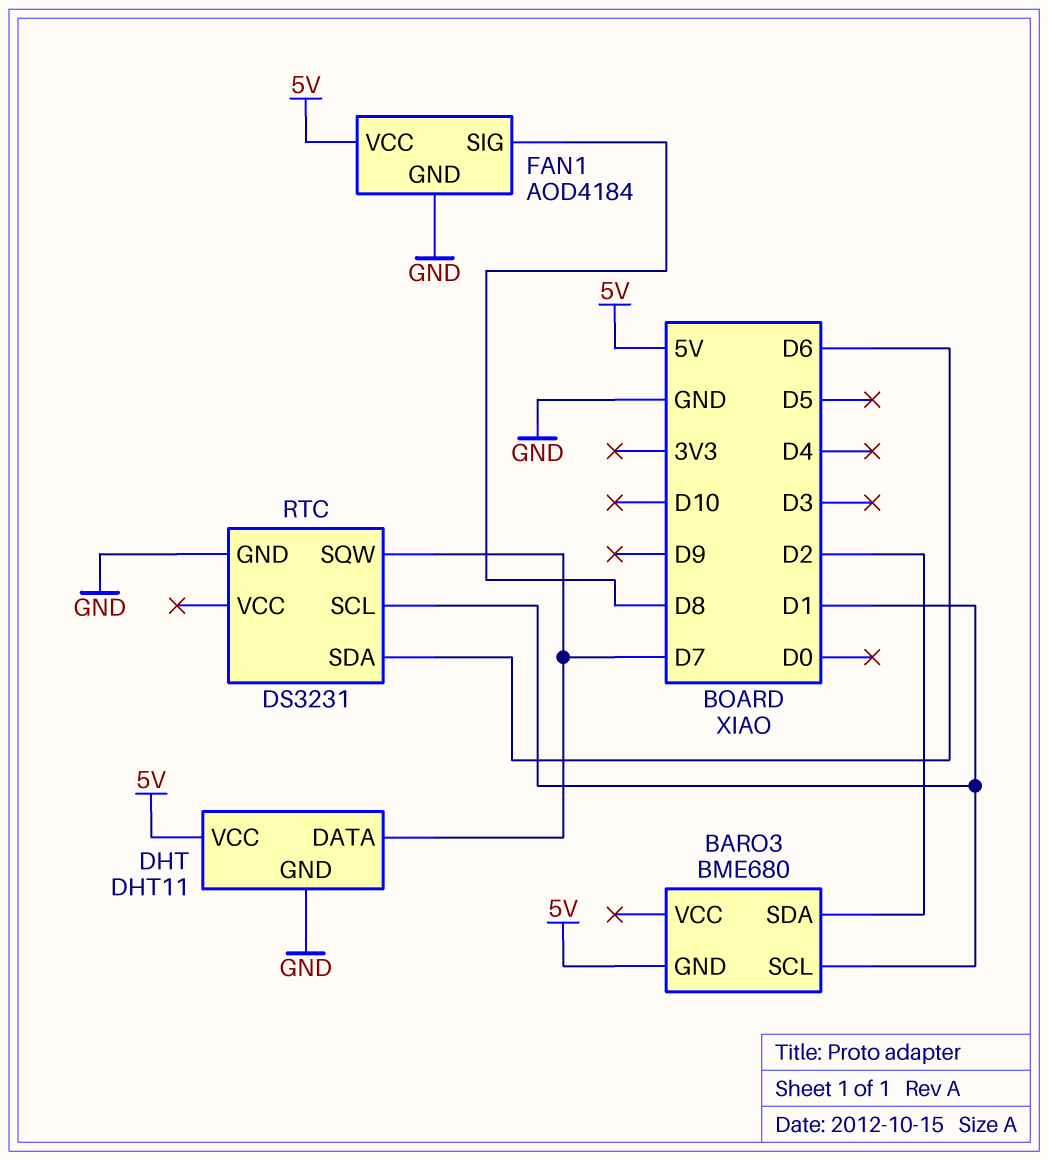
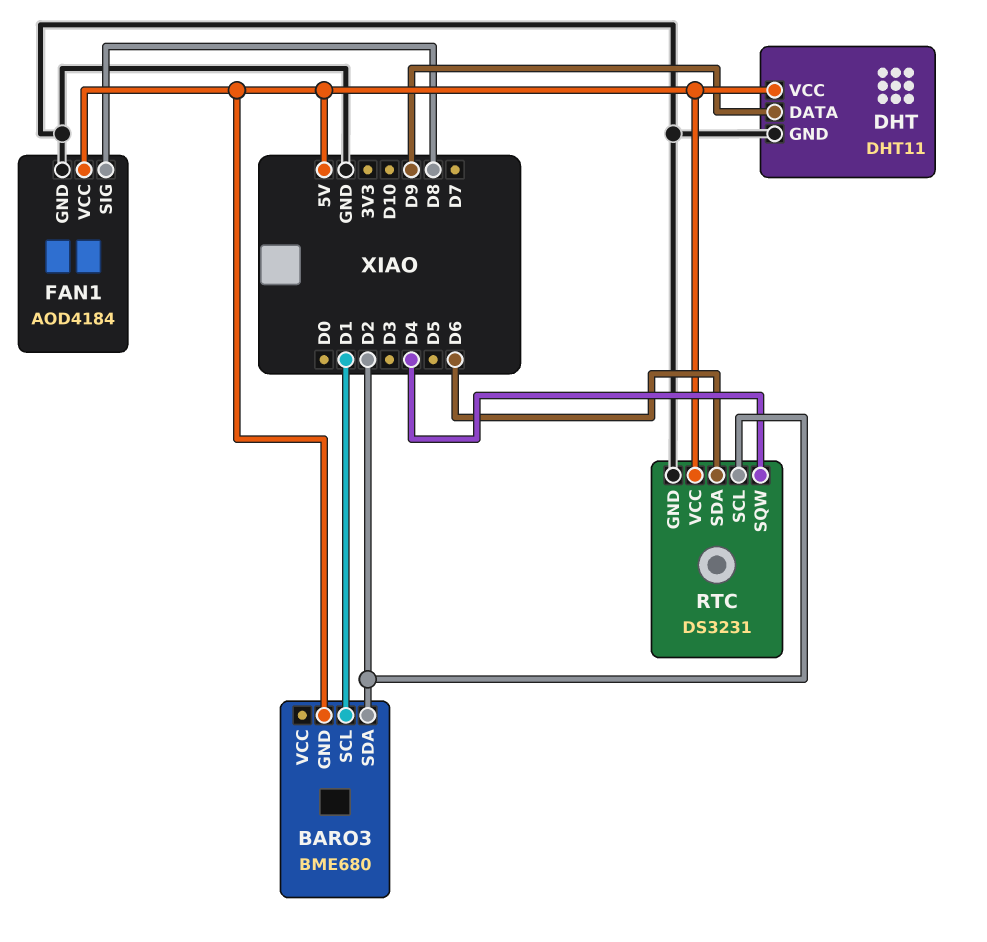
DHT pin DATA: D7 -> D9
RTC pin SCL: D1 -> D2
RTC pin SQW: D7 -> D4
RTC pin VCC: none -> 5V

